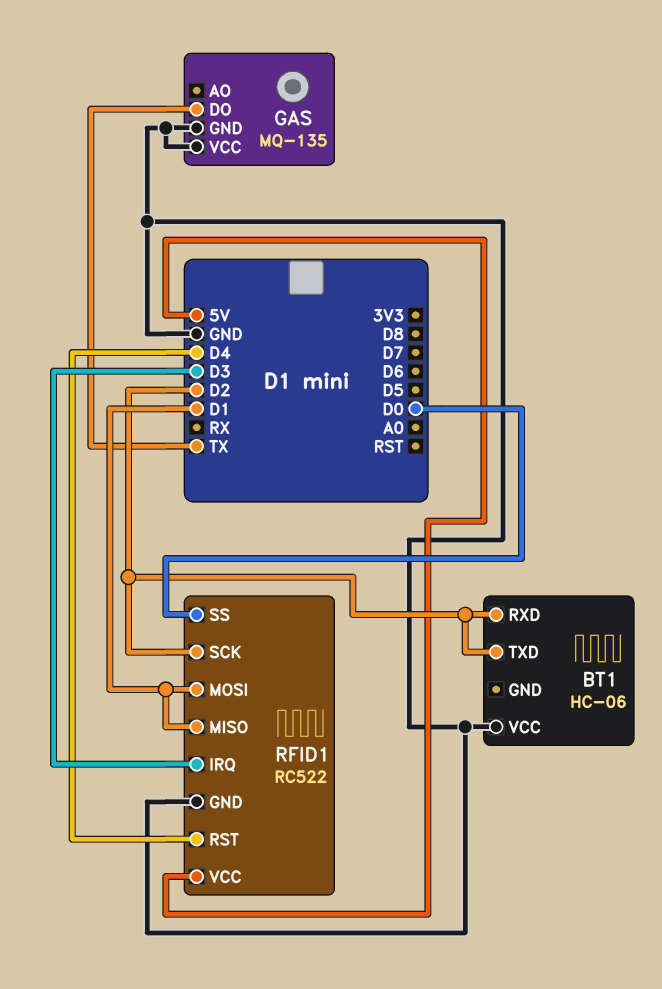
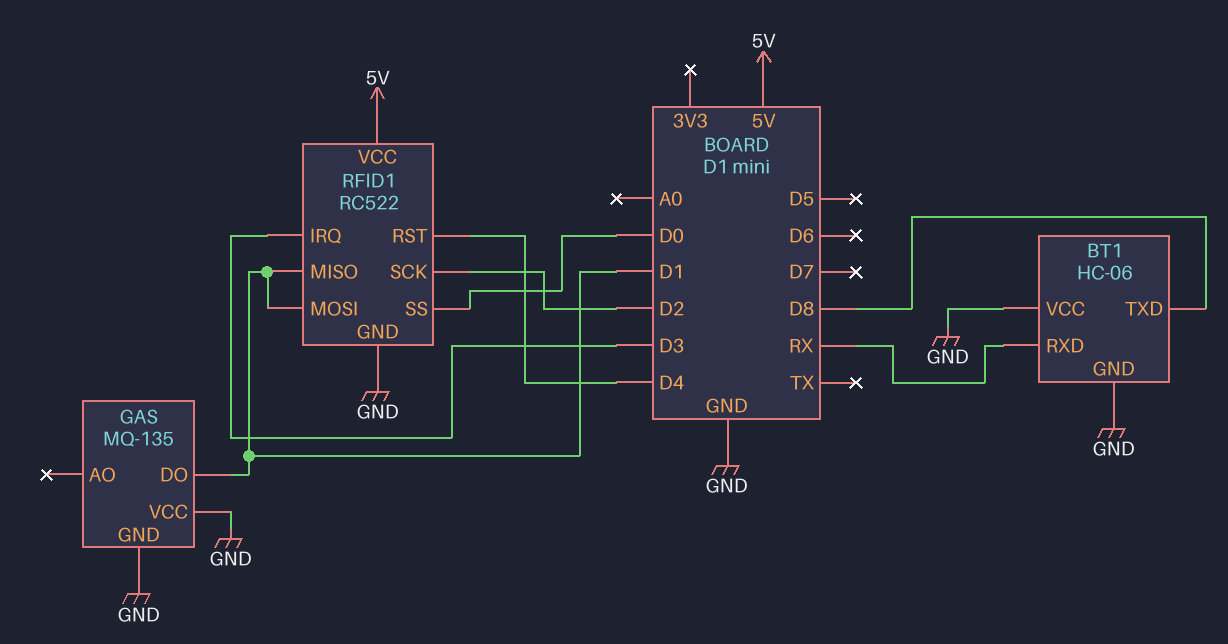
BT1 pin GND: none -> GND
BT1 pin RXD: D2 -> RX
BT1 pin TXD: D2 -> D8
GAS pin DO: TX -> D1

